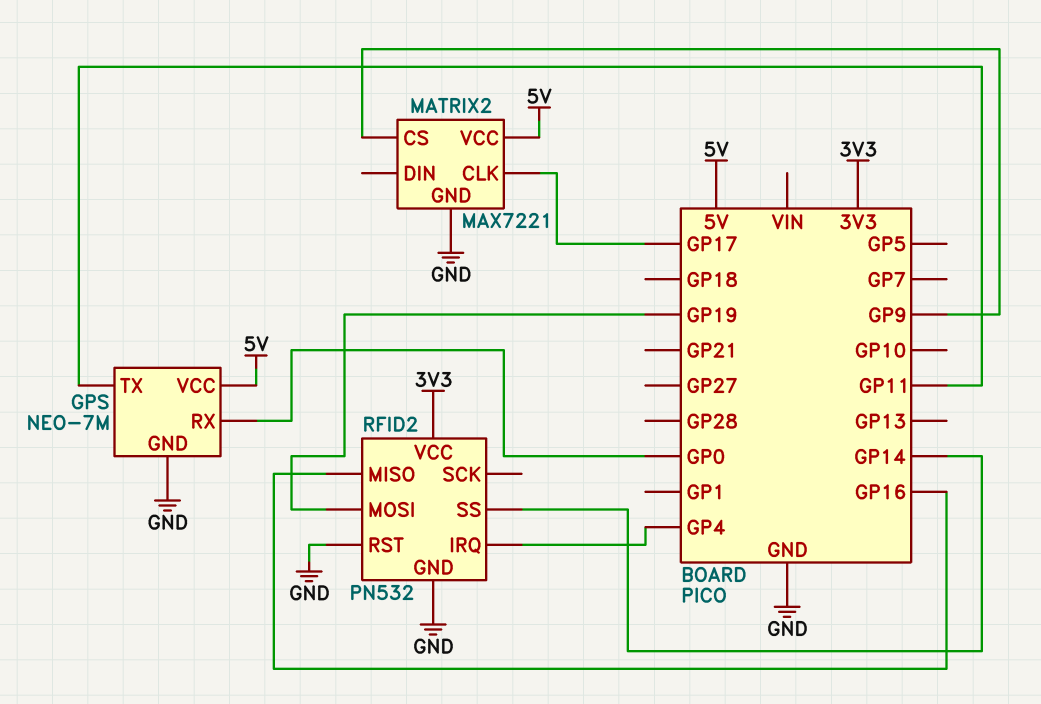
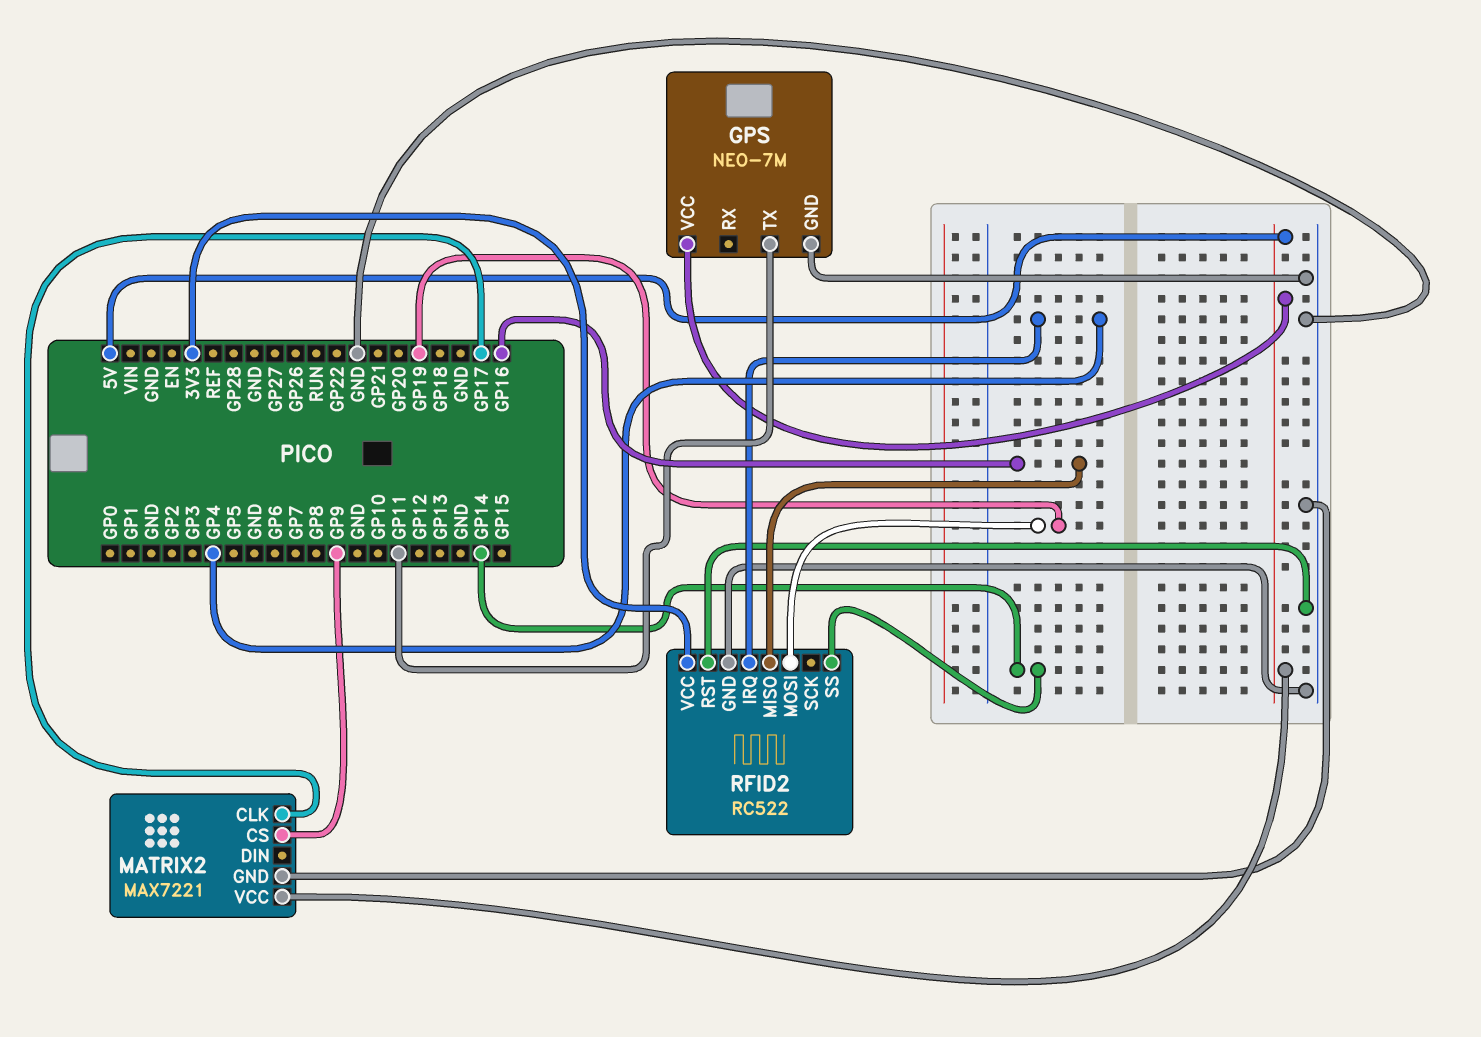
GPS pin RX: GP0 -> none
RFID2: PN532 -> RC522

